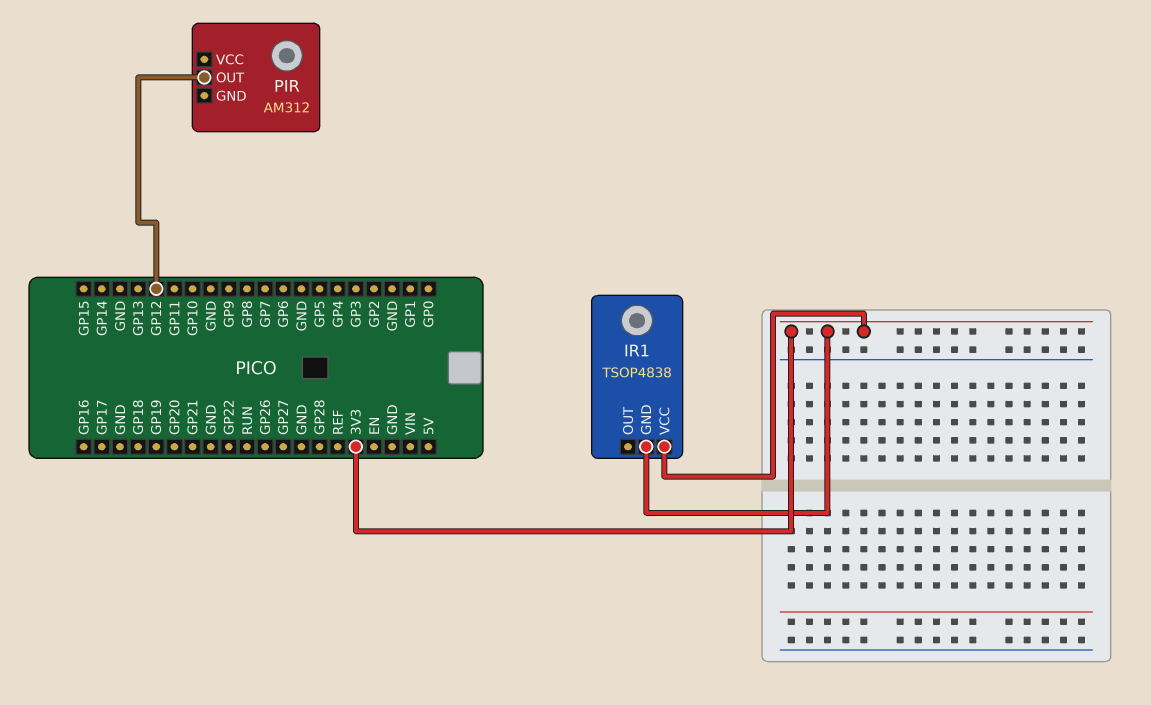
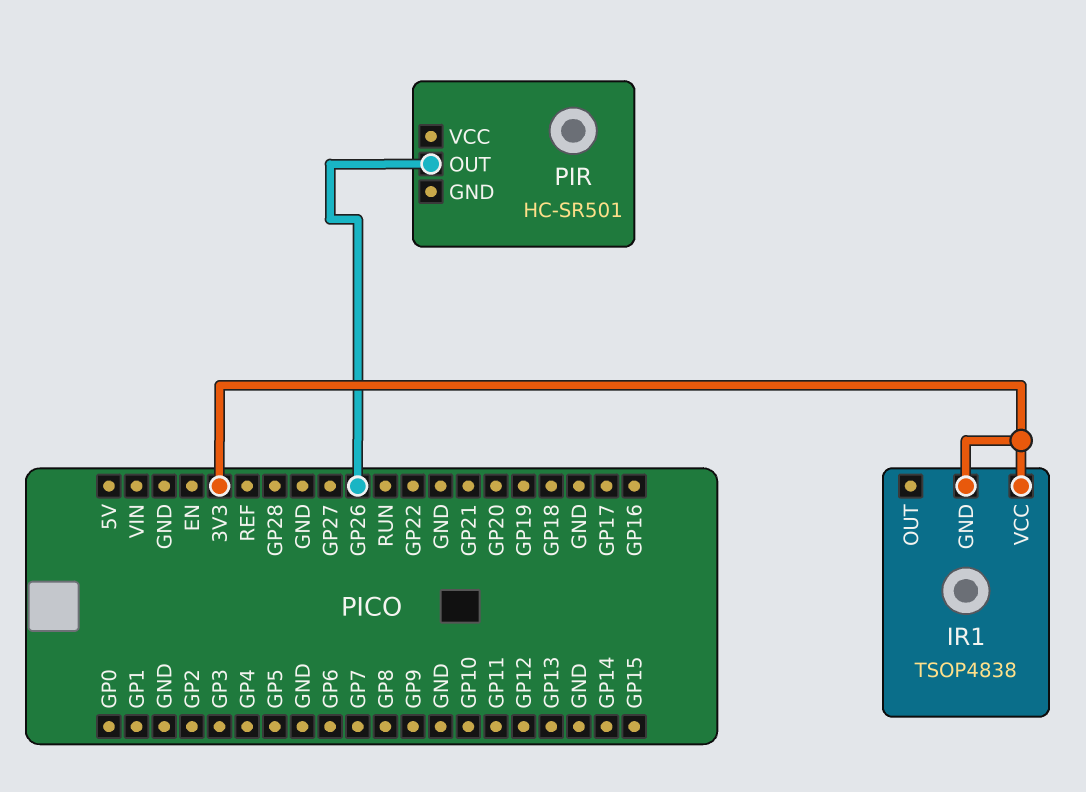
PIR: AM312 -> HC-SR501
PIR pin OUT: GP12 -> GP26

